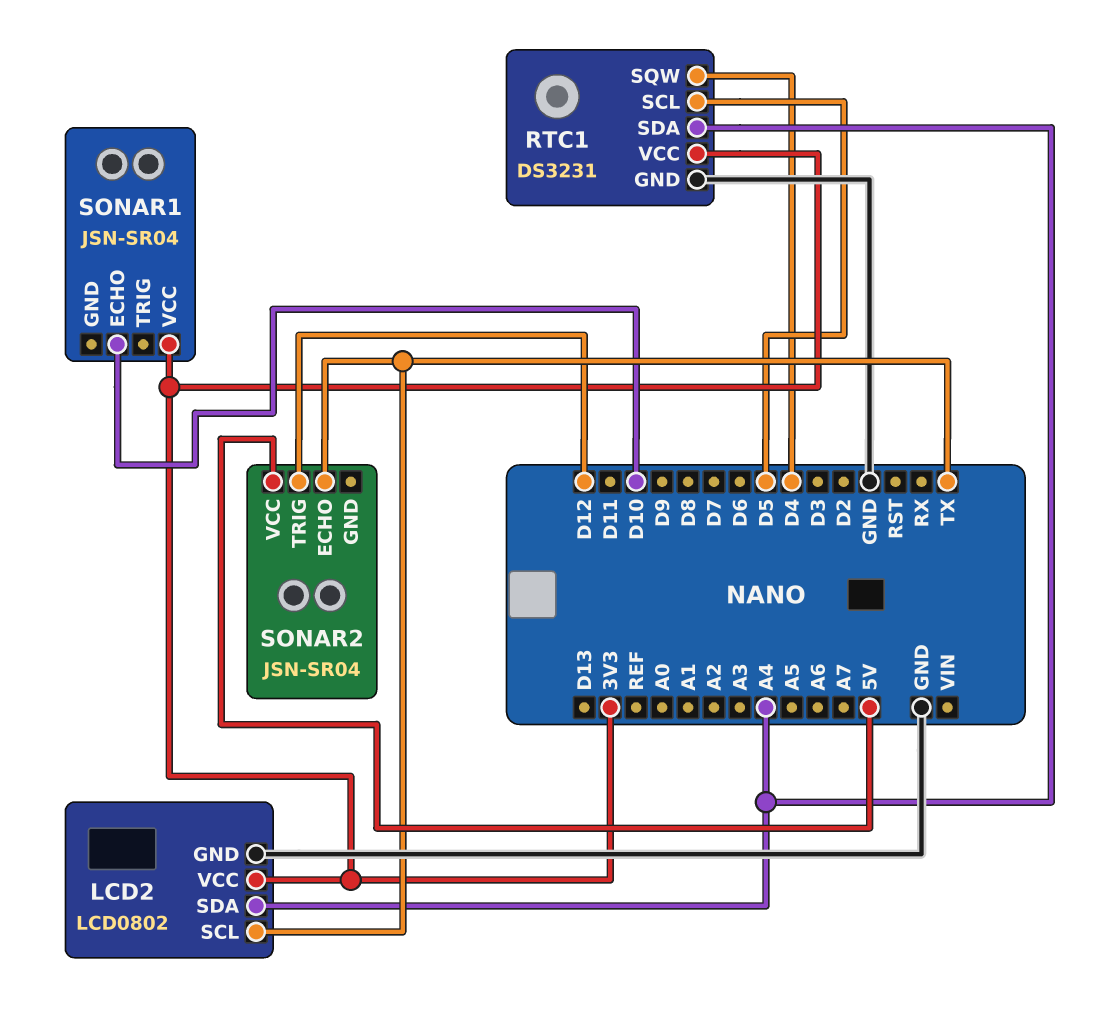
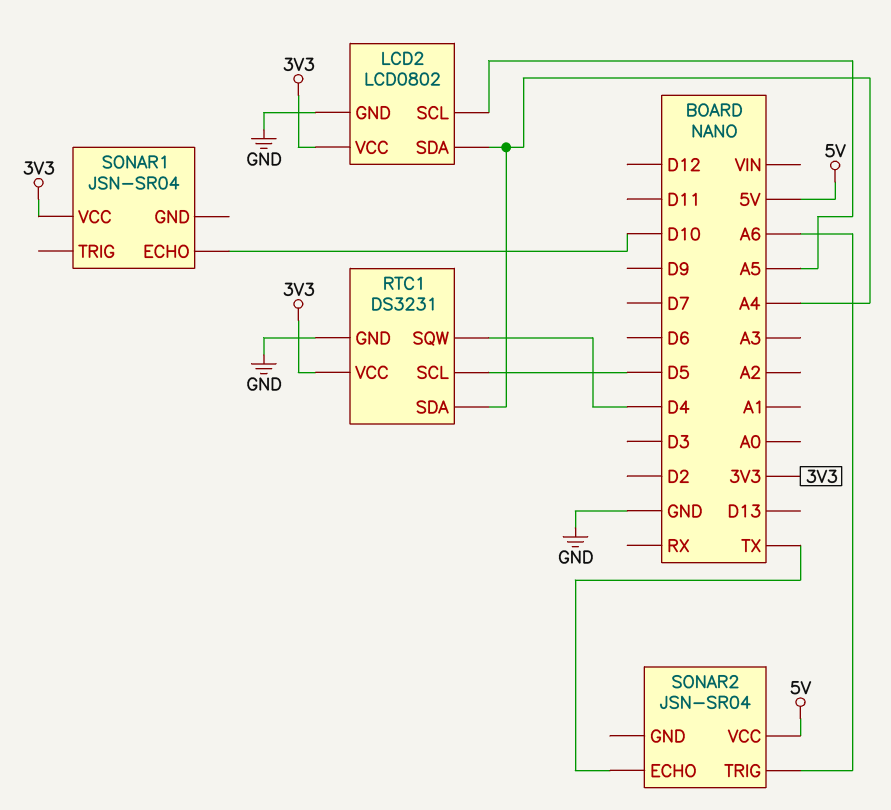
LCD2 pin SCL: TX -> A5
SONAR2 pin TRIG: D12 -> A6

